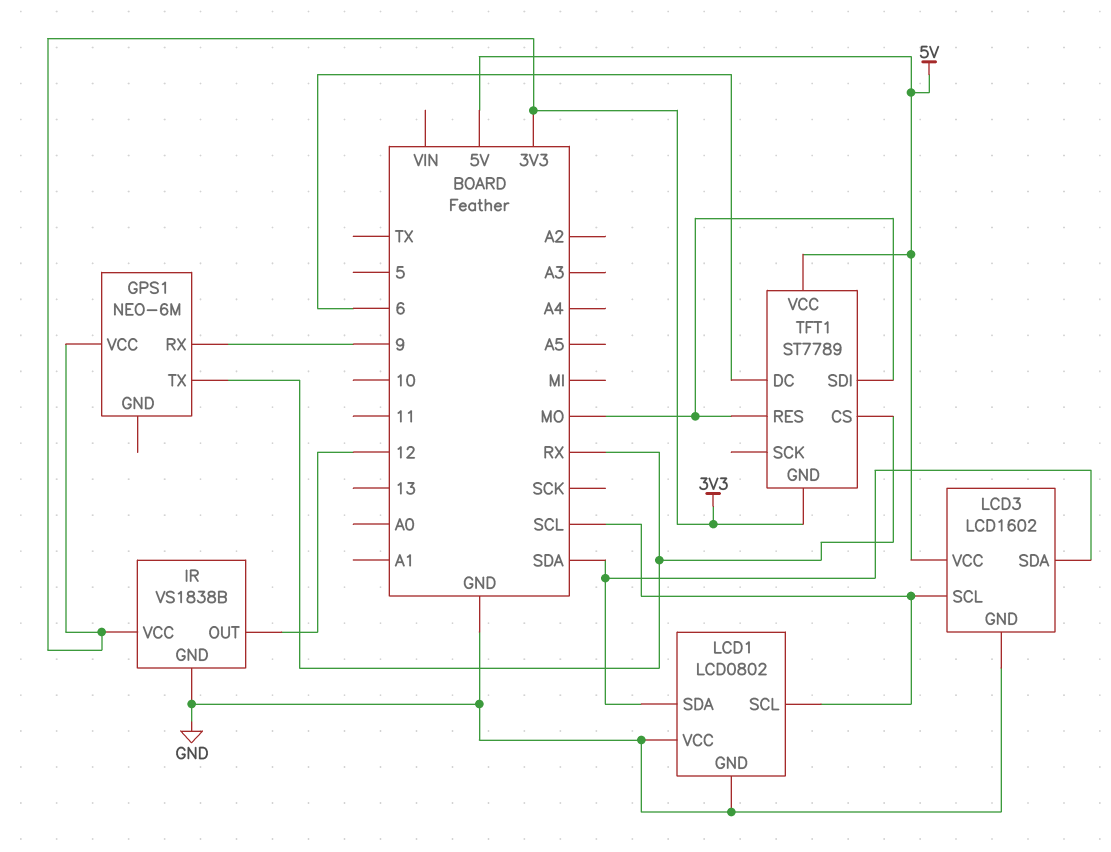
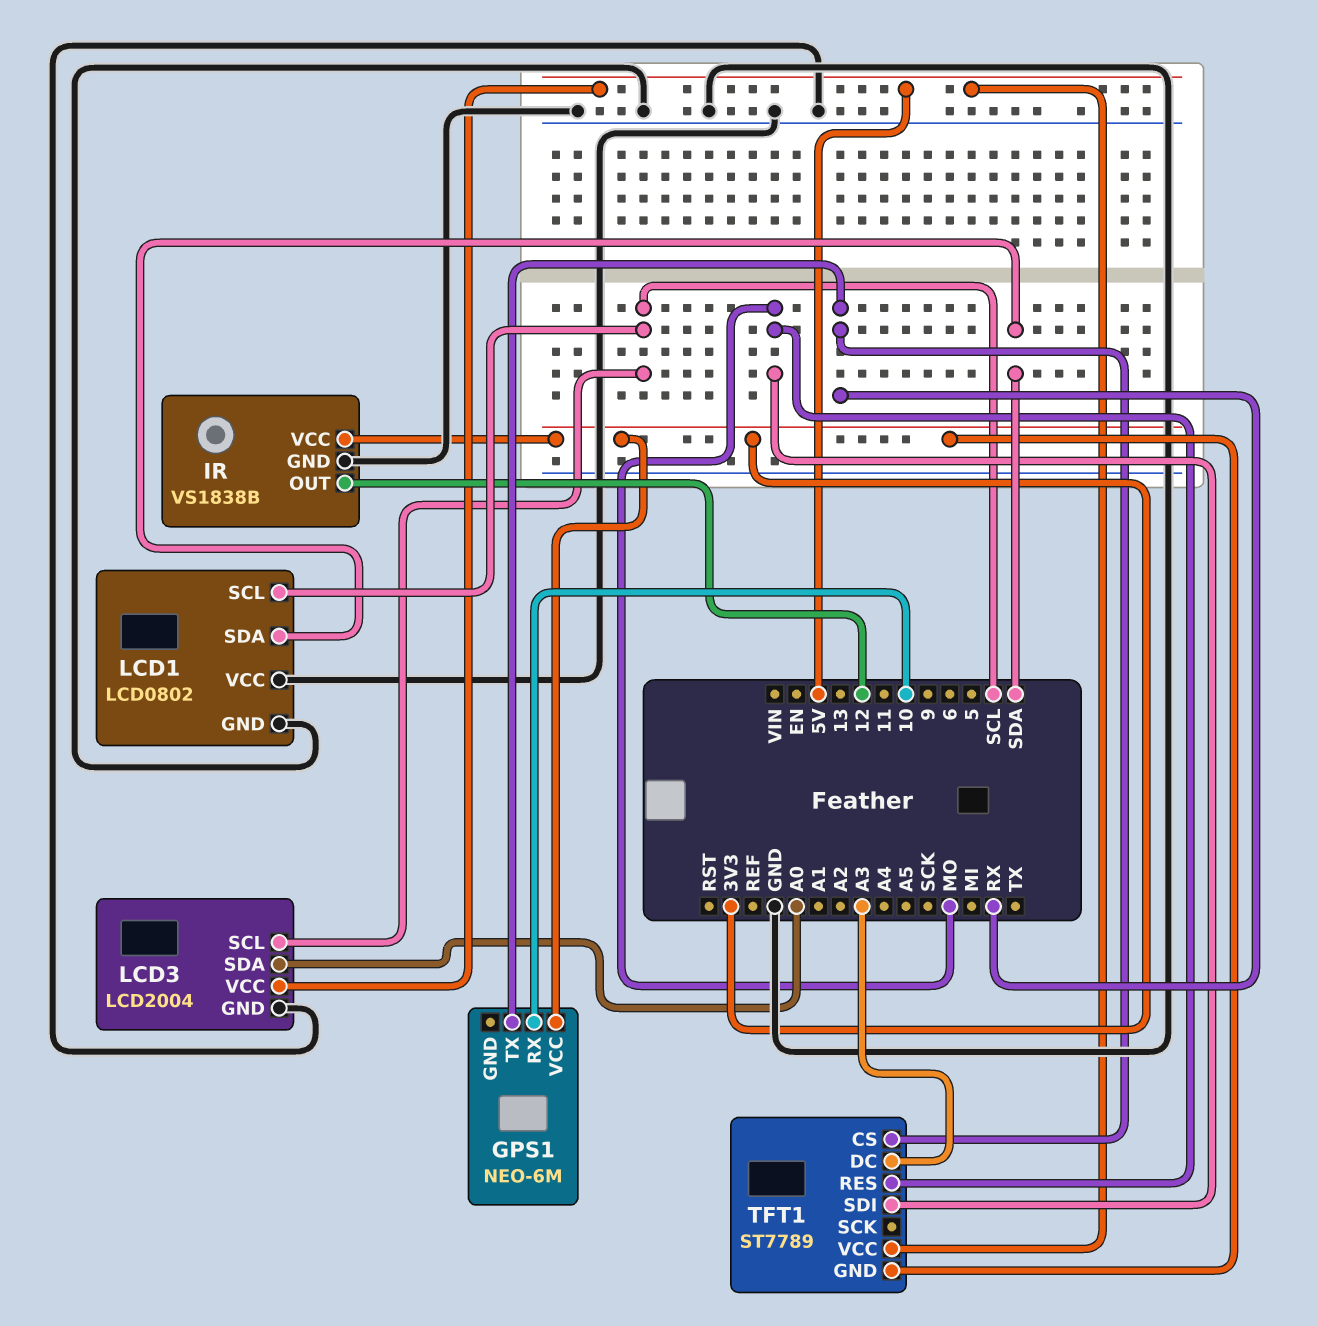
GPS1 pin RX: 9 -> 10
LCD3: LCD1602 -> LCD2004
LCD3 pin SDA: SDA -> A0
TFT1 pin DC: 6 -> A3

